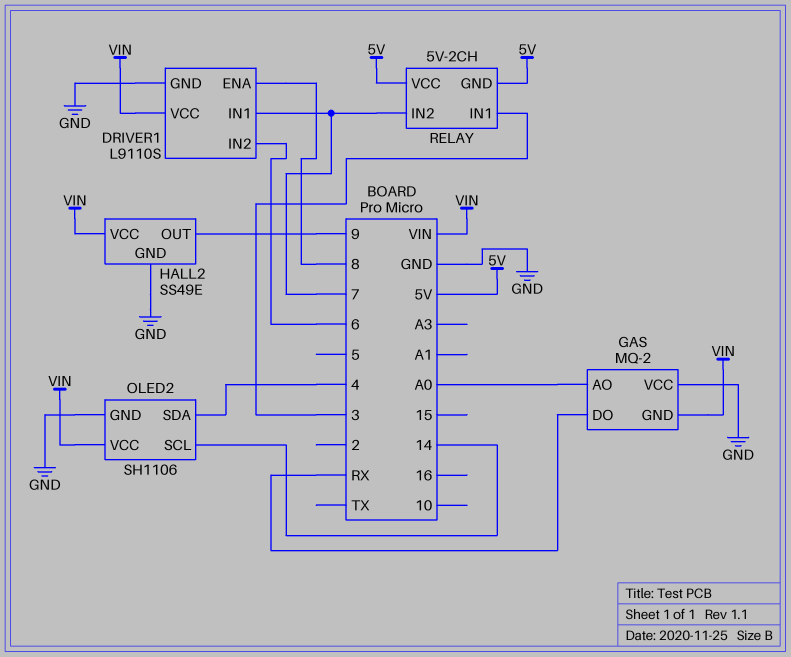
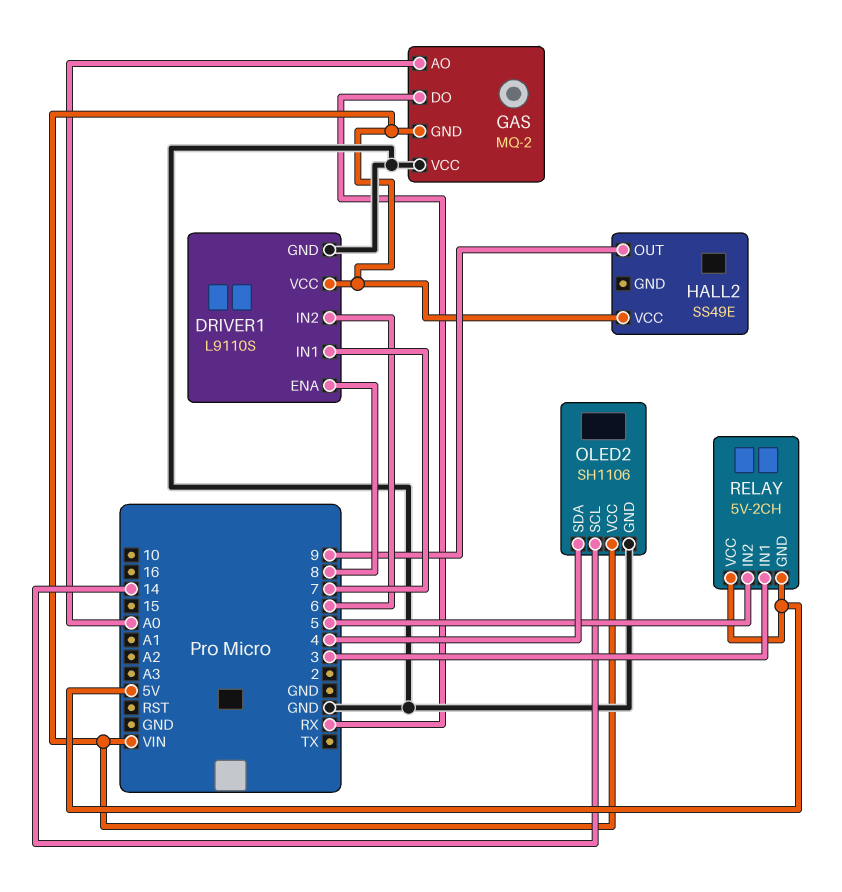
HALL2 pin GND: GND -> none
RELAY pin IN2: 7 -> 5

